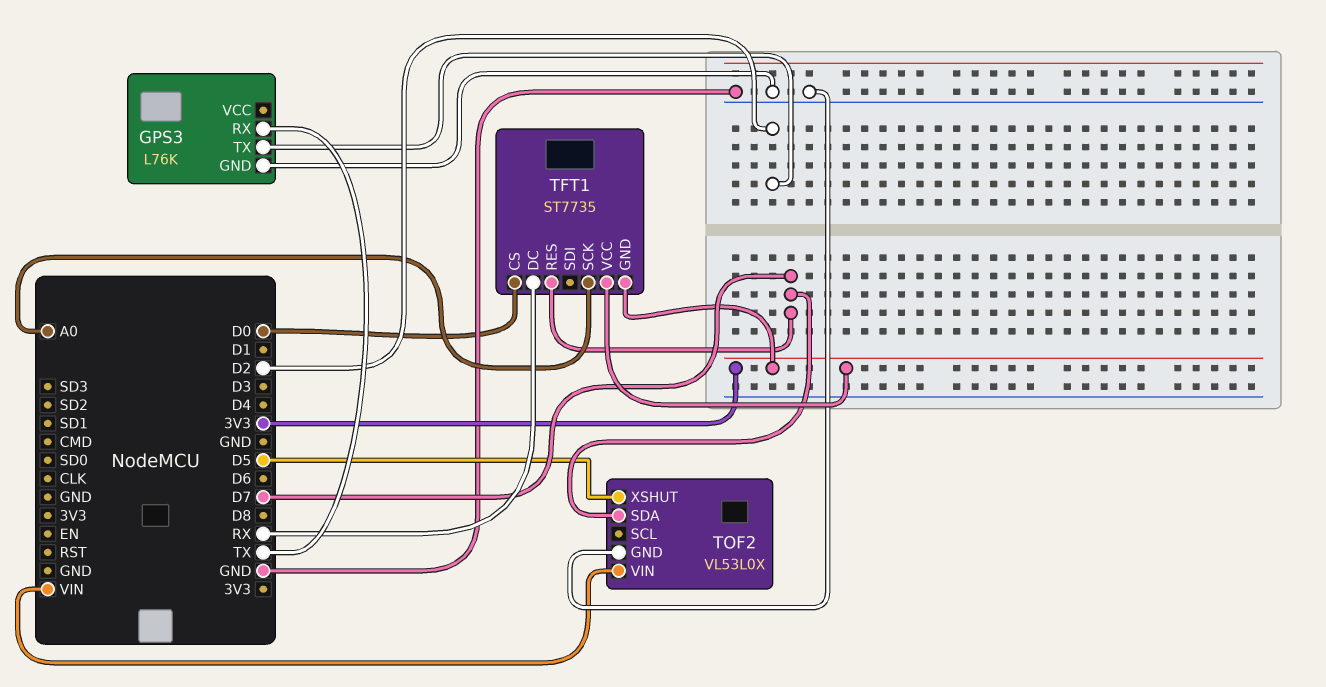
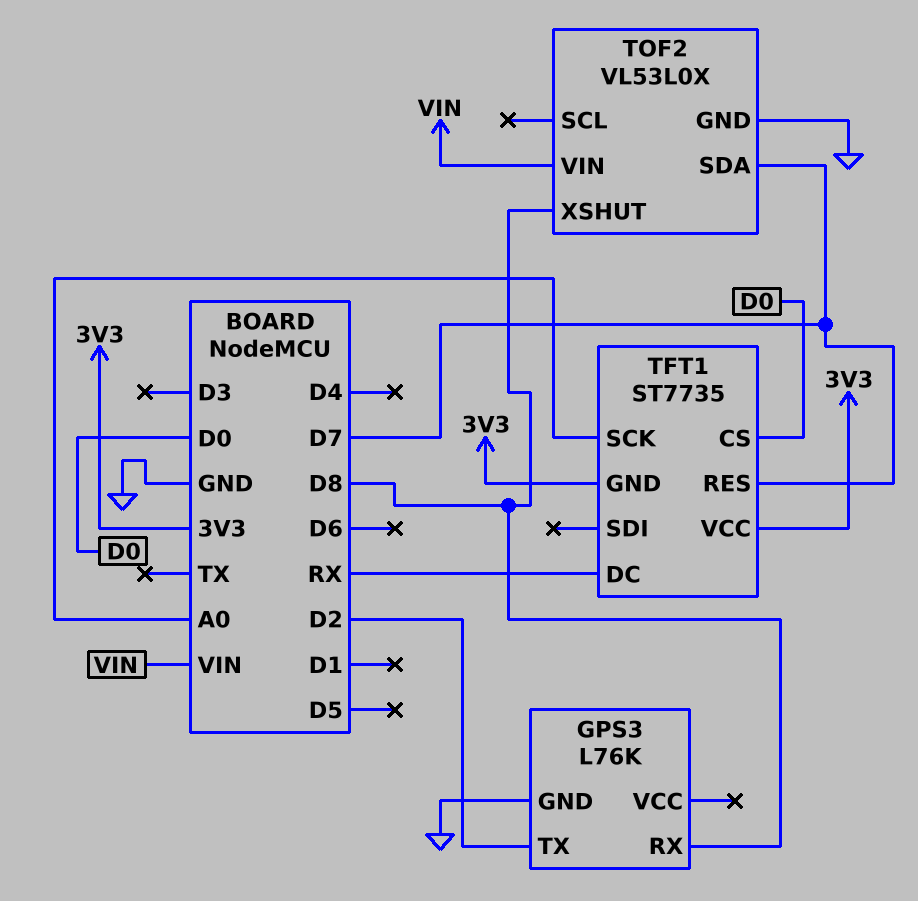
GPS3 pin RX: TX -> D8
TOF2 pin XSHUT: D5 -> D8

